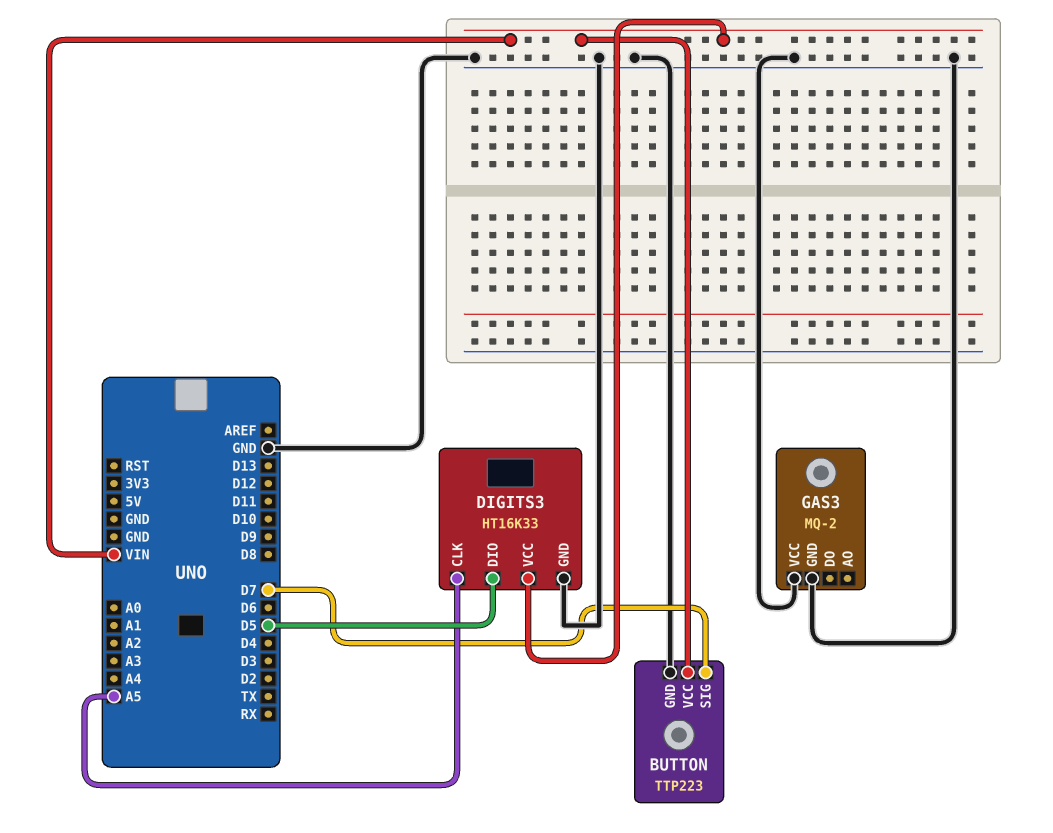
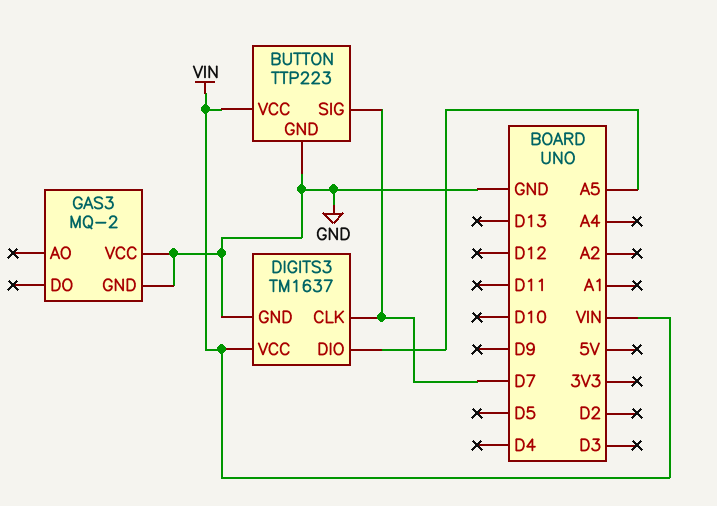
DIGITS3: HT16K33 -> TM1637
DIGITS3 pin CLK: A5 -> D7
DIGITS3 pin DIO: D5 -> A5

